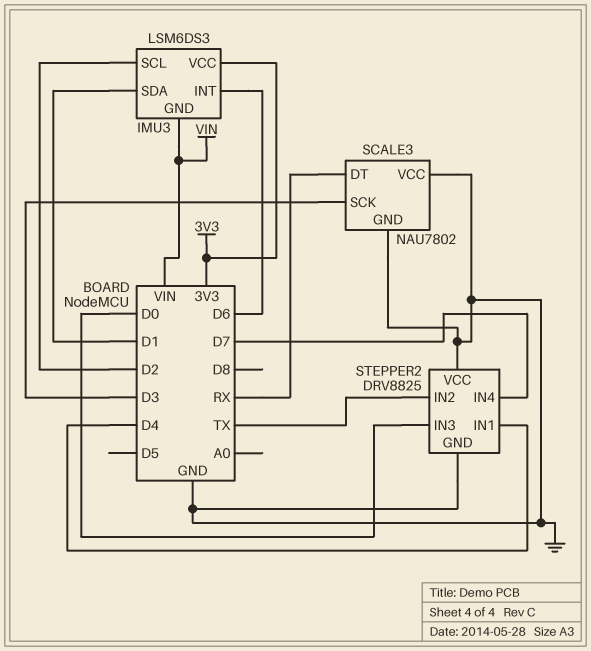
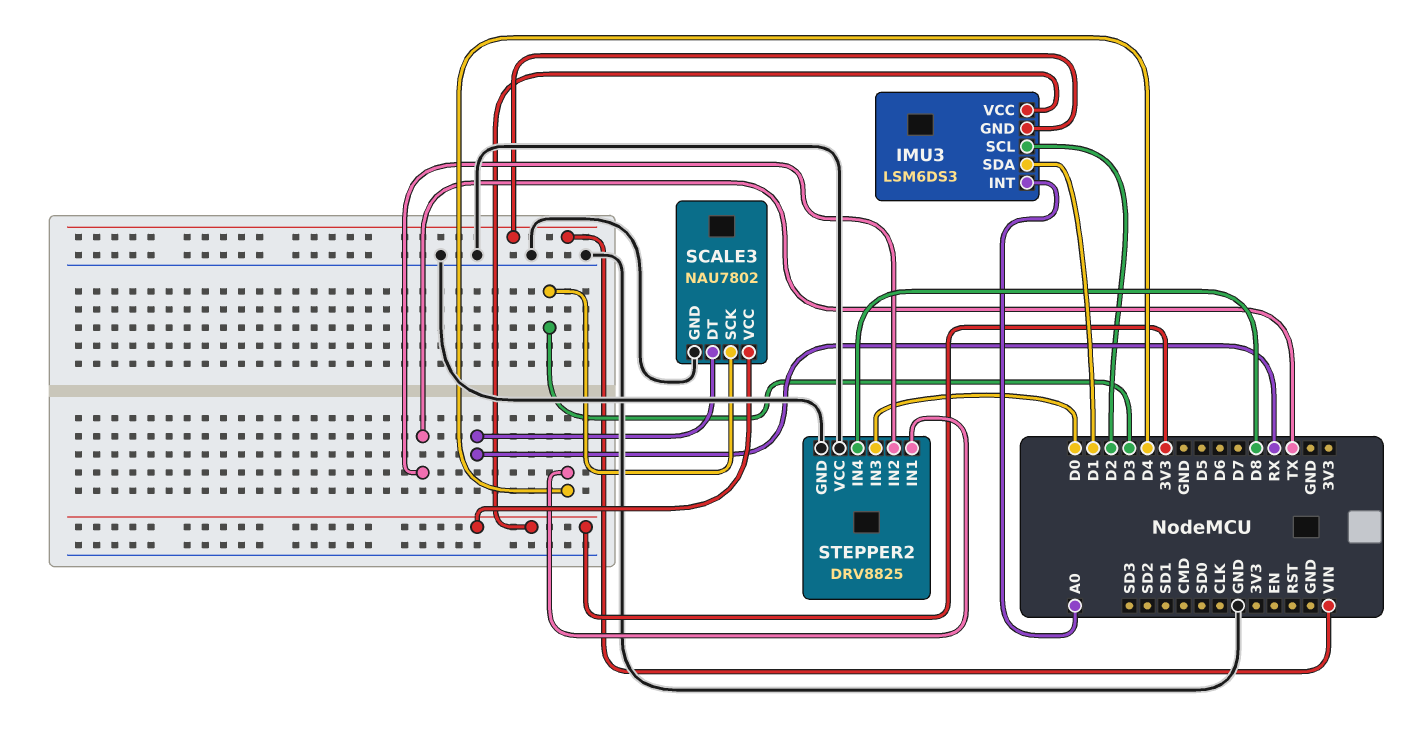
IMU3 pin INT: D6 -> A0
SCALE3 pin VCC: GND -> 3V3
STEPPER2 pin IN4: D7 -> D8

